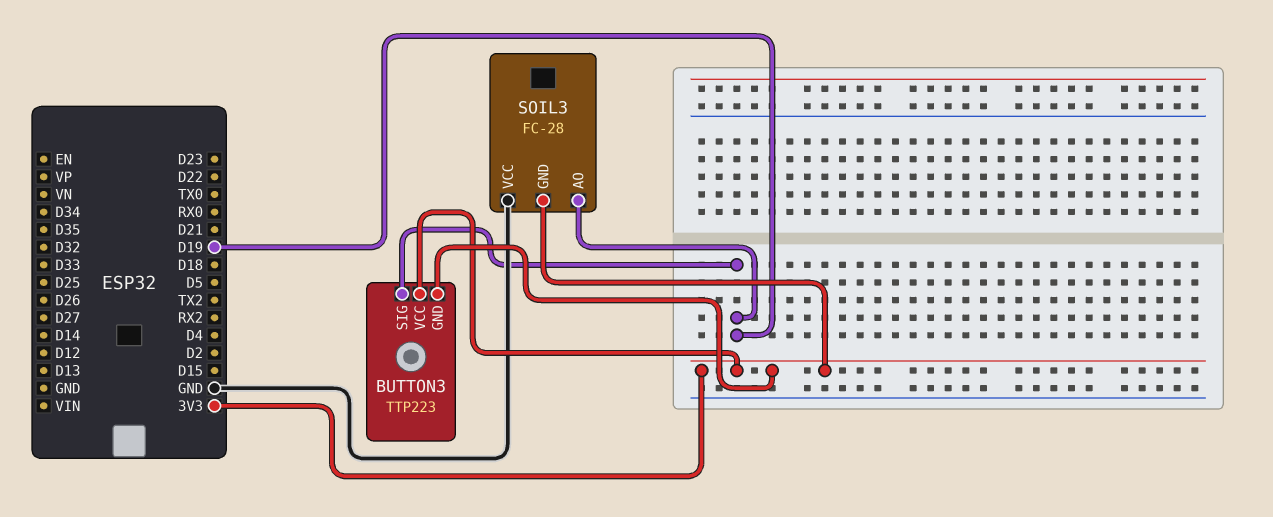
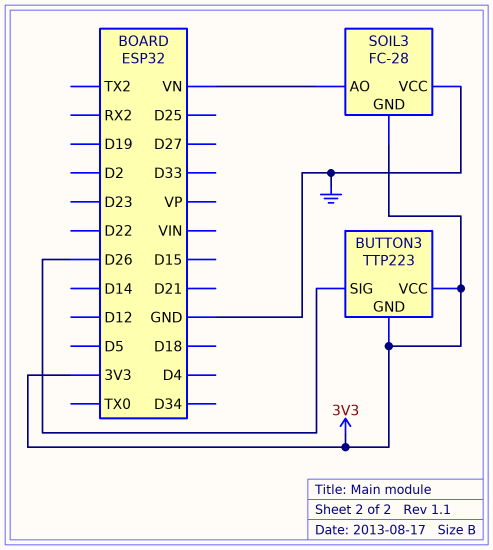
BUTTON3 pin SIG: D19 -> D26
SOIL3 pin AO: D19 -> VN

